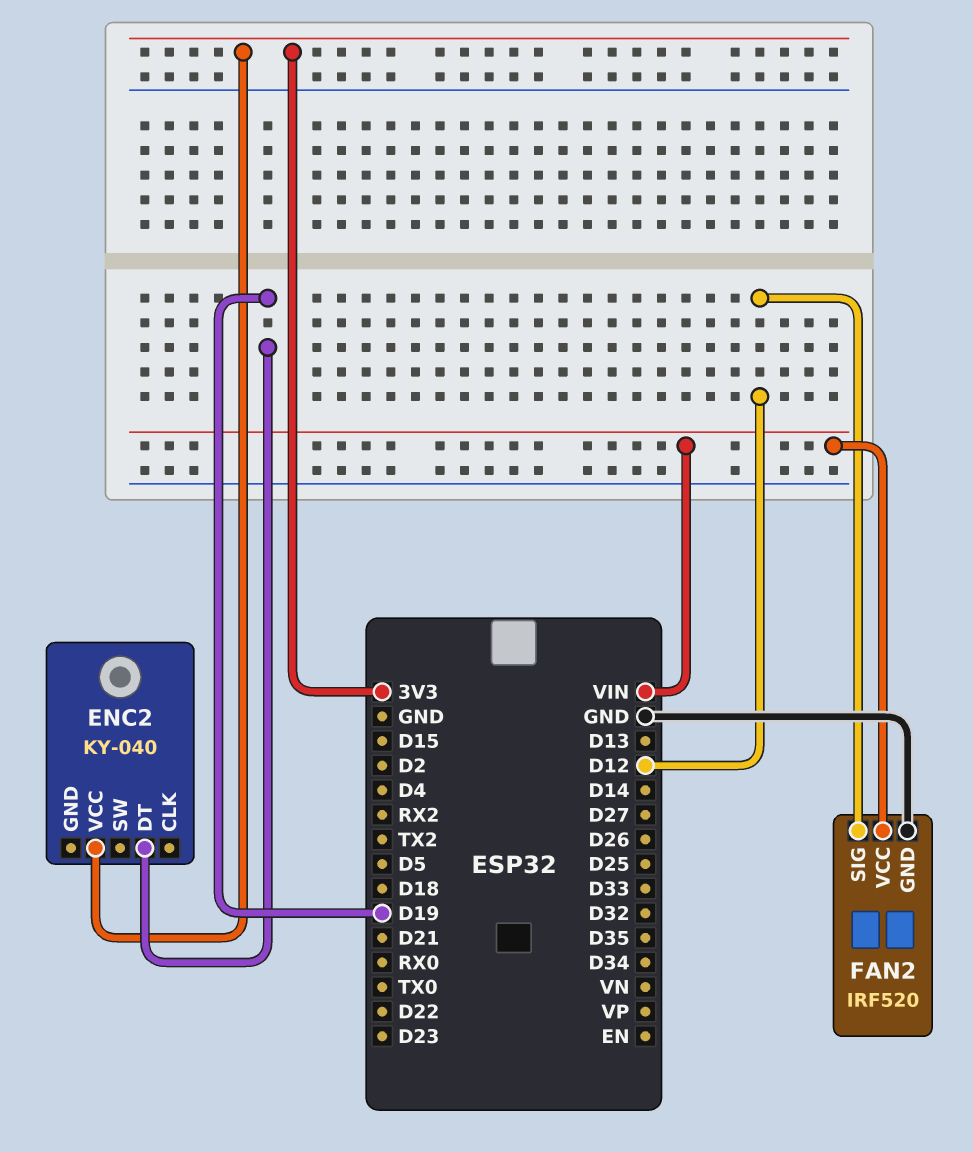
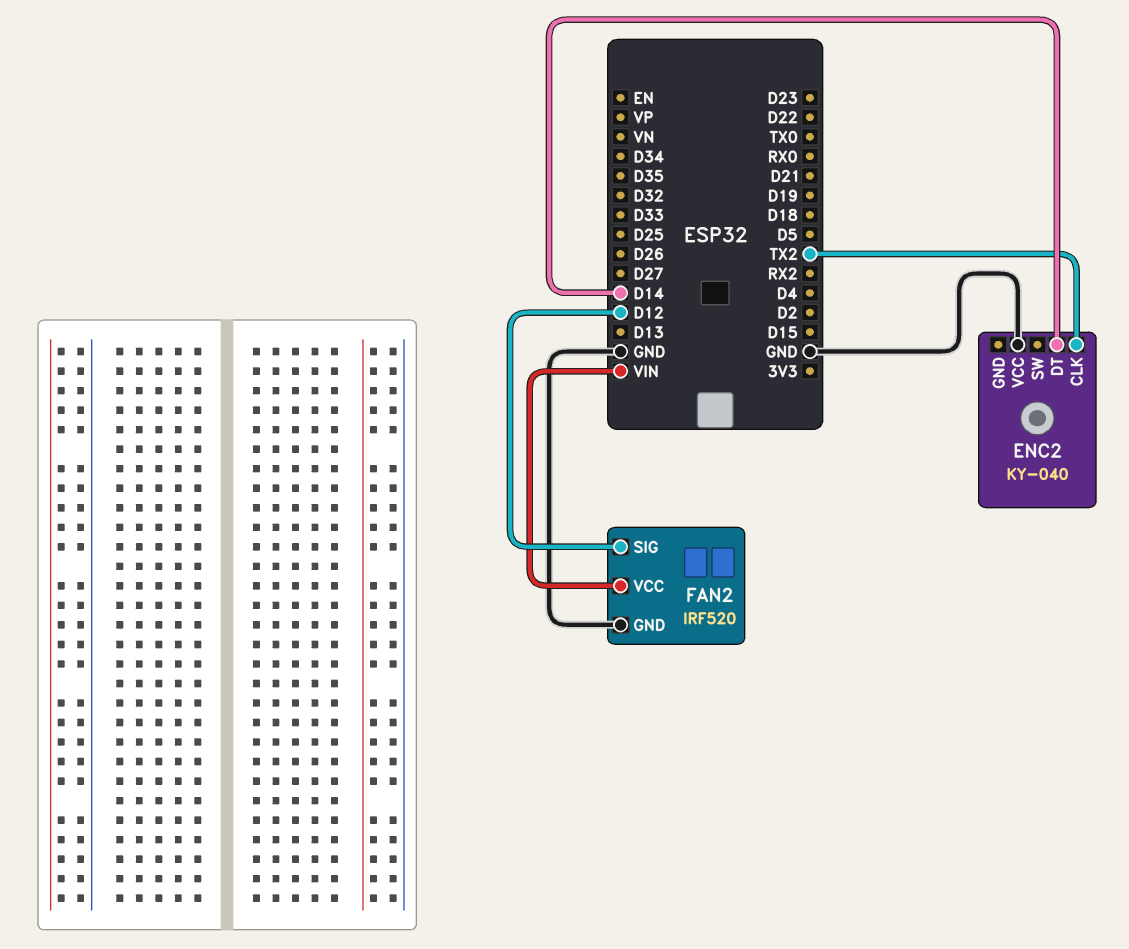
ENC2 pin CLK: none -> TX2
ENC2 pin DT: D19 -> D14
ENC2 pin VCC: 3V3 -> GND

